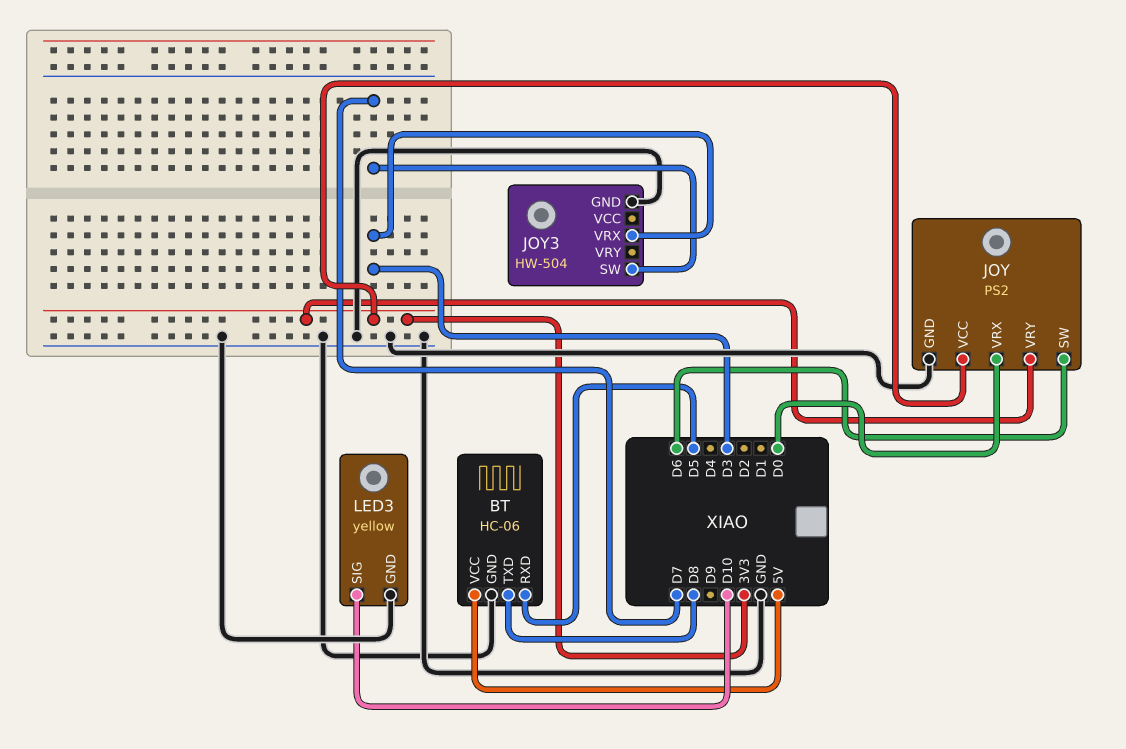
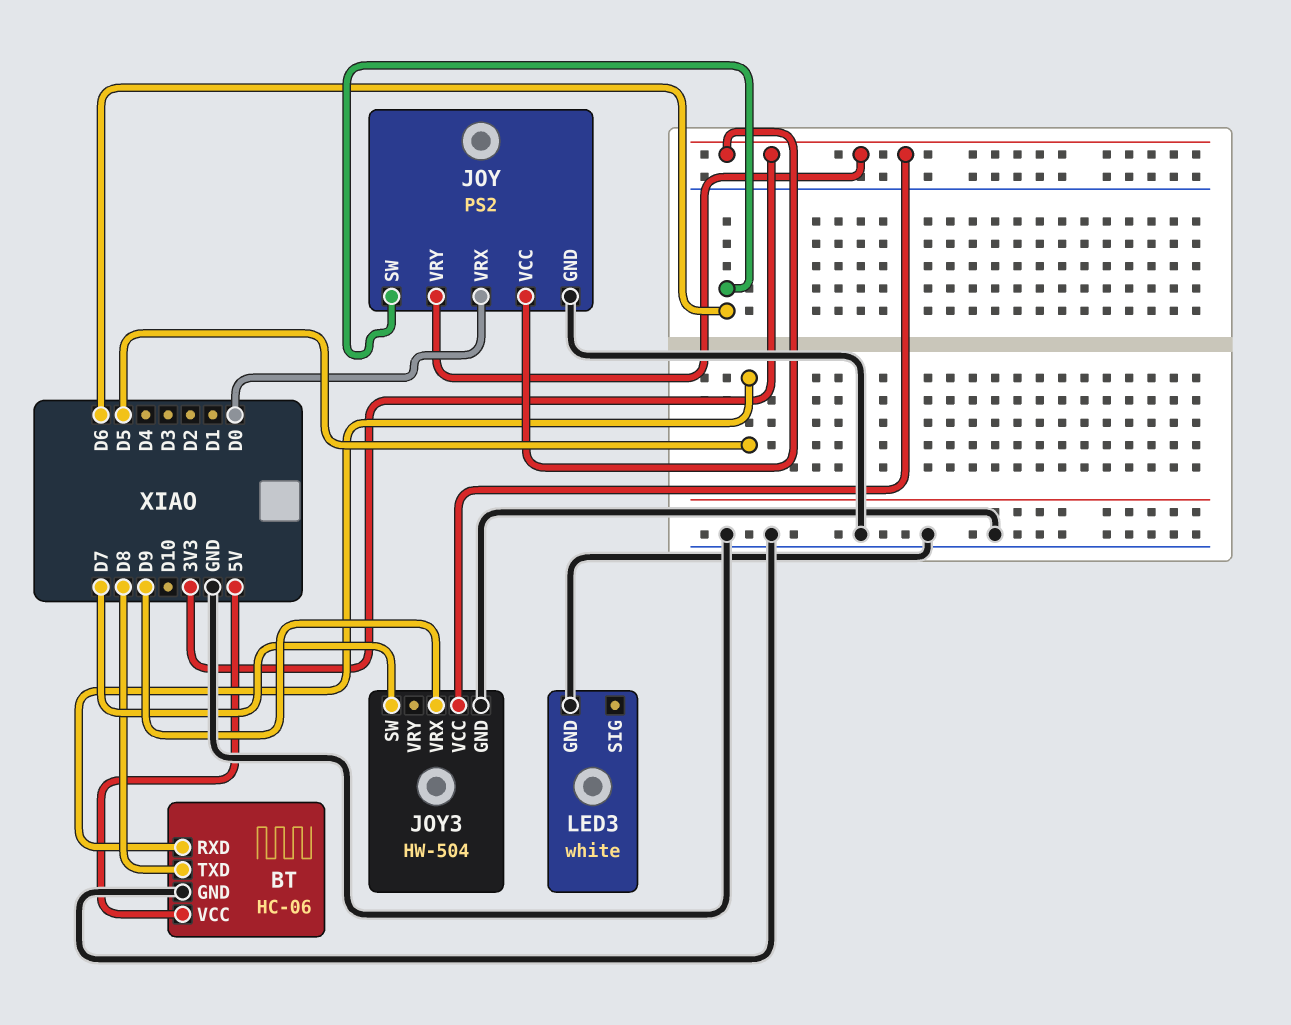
JOY3 pin VCC: none -> 3V3
JOY3 pin VRX: D3 -> D9
LED3: yellow -> white
LED3 pin SIG: D10 -> none

